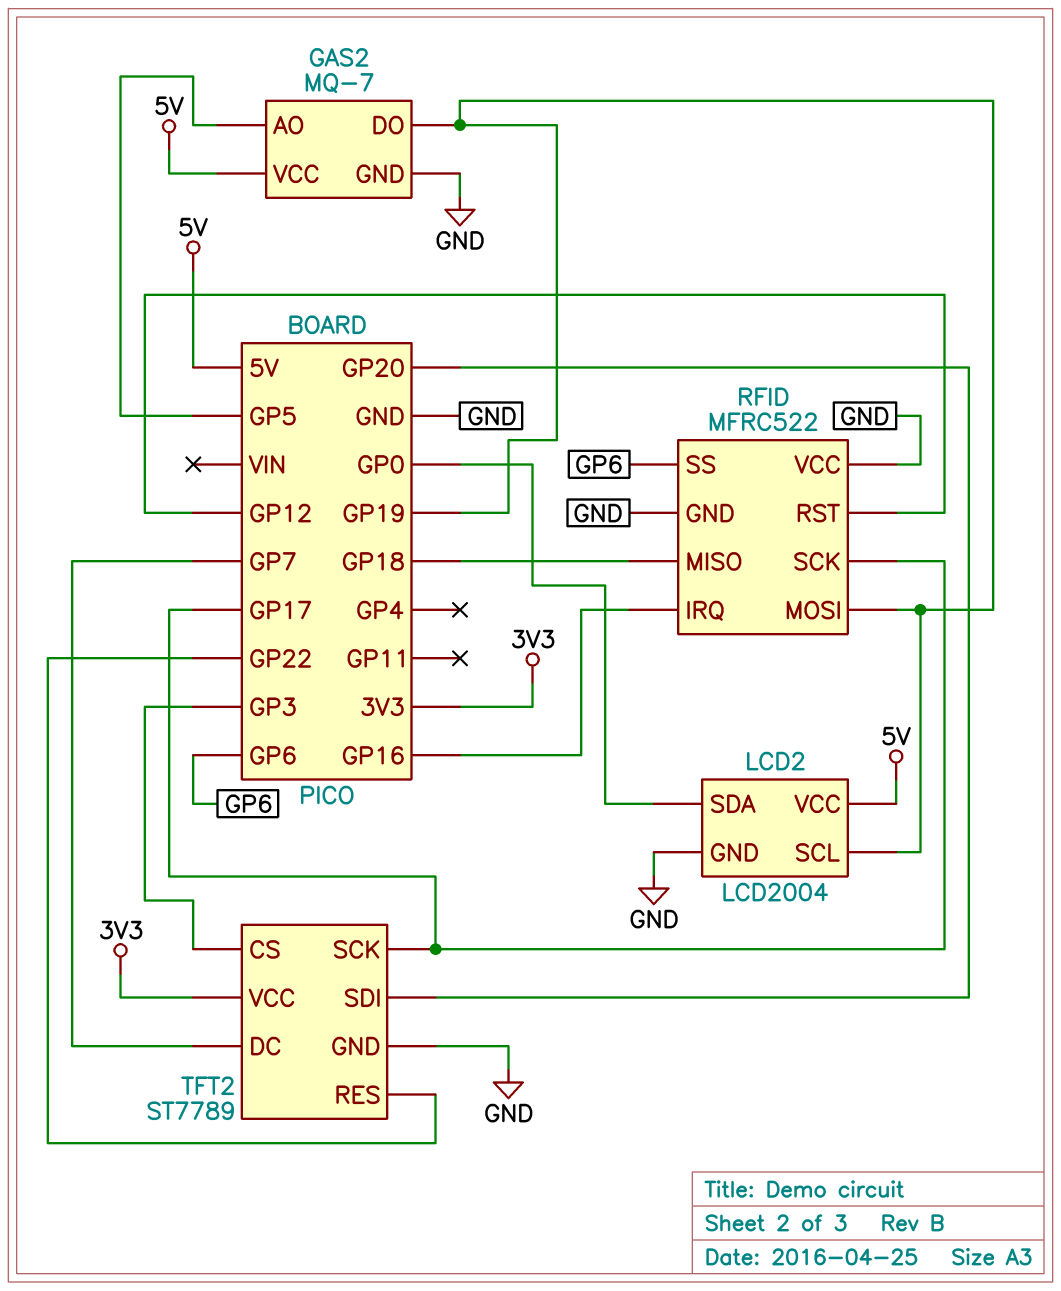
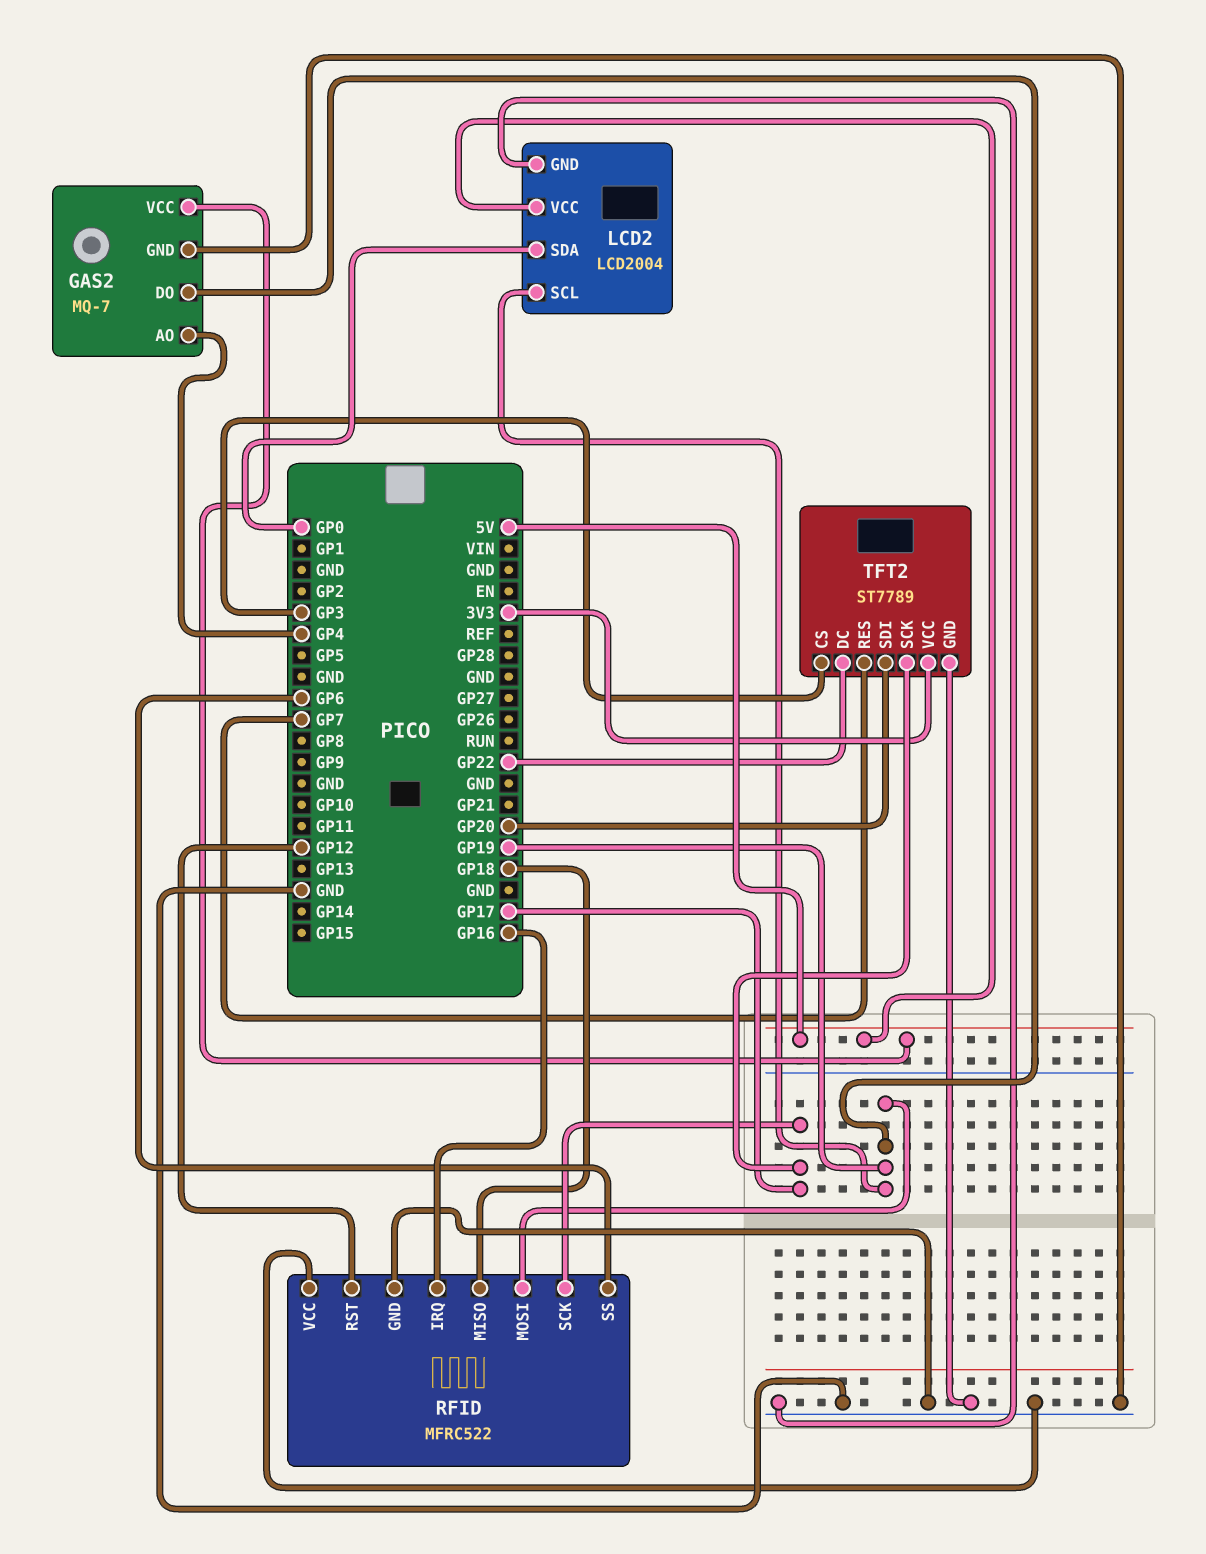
GAS2 pin AO: GP5 -> GP4
TFT2 pin DC: GP7 -> GP22
TFT2 pin RES: GP22 -> GP7

